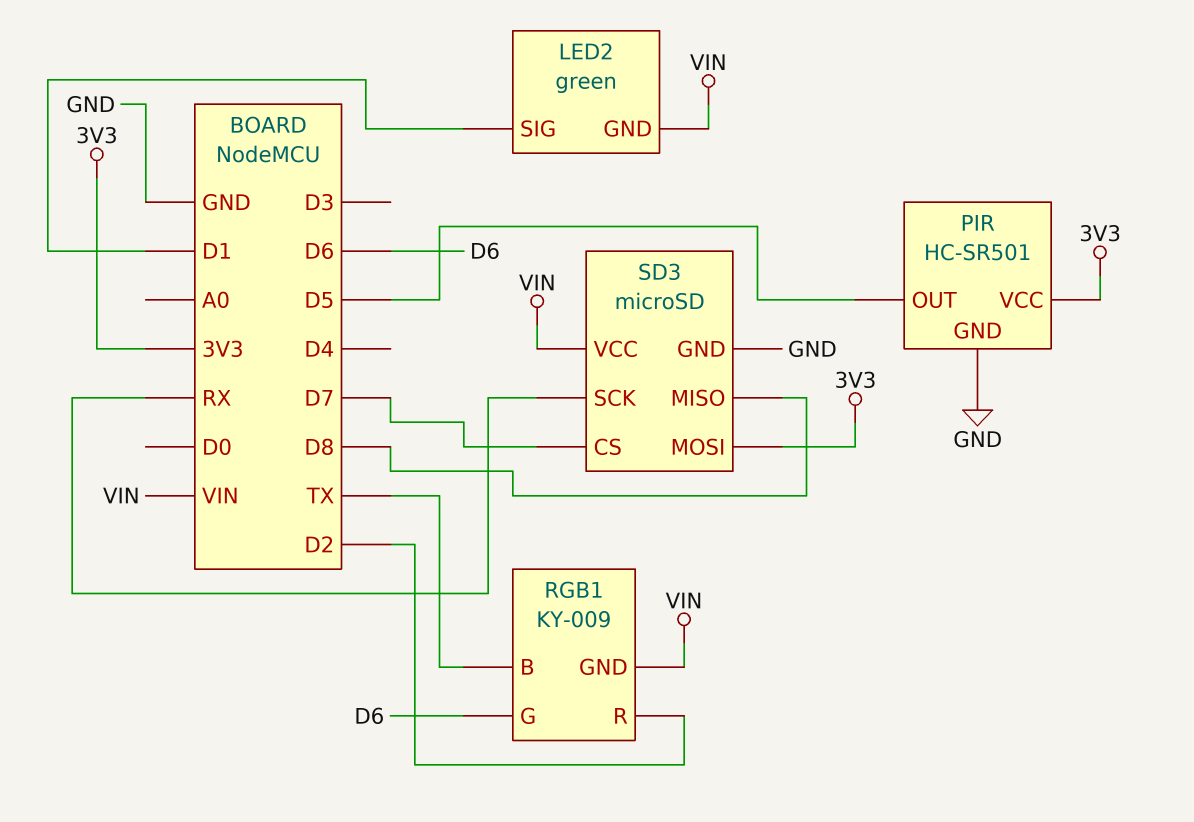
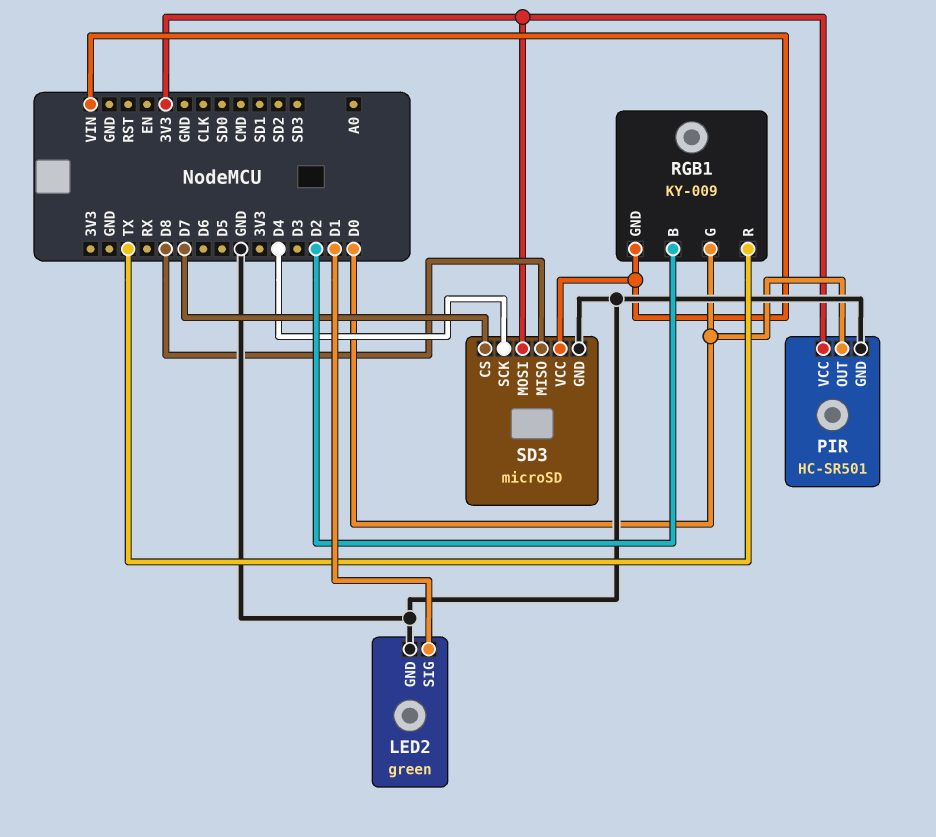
LED2 pin GND: VIN -> GND
PIR pin OUT: D5 -> D0
RGB1 pin B: TX -> D2
RGB1 pin G: D6 -> D0
RGB1 pin R: D2 -> TX
SD3 pin SCK: RX -> D4

